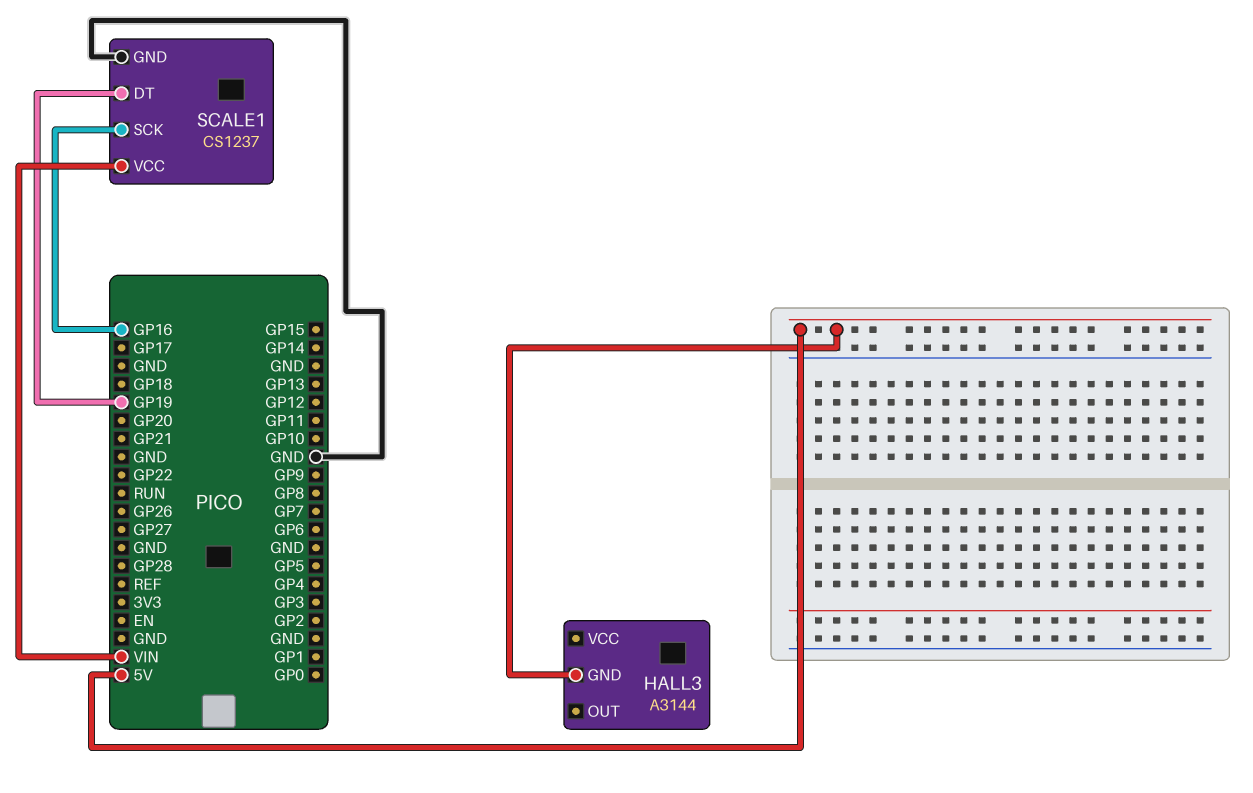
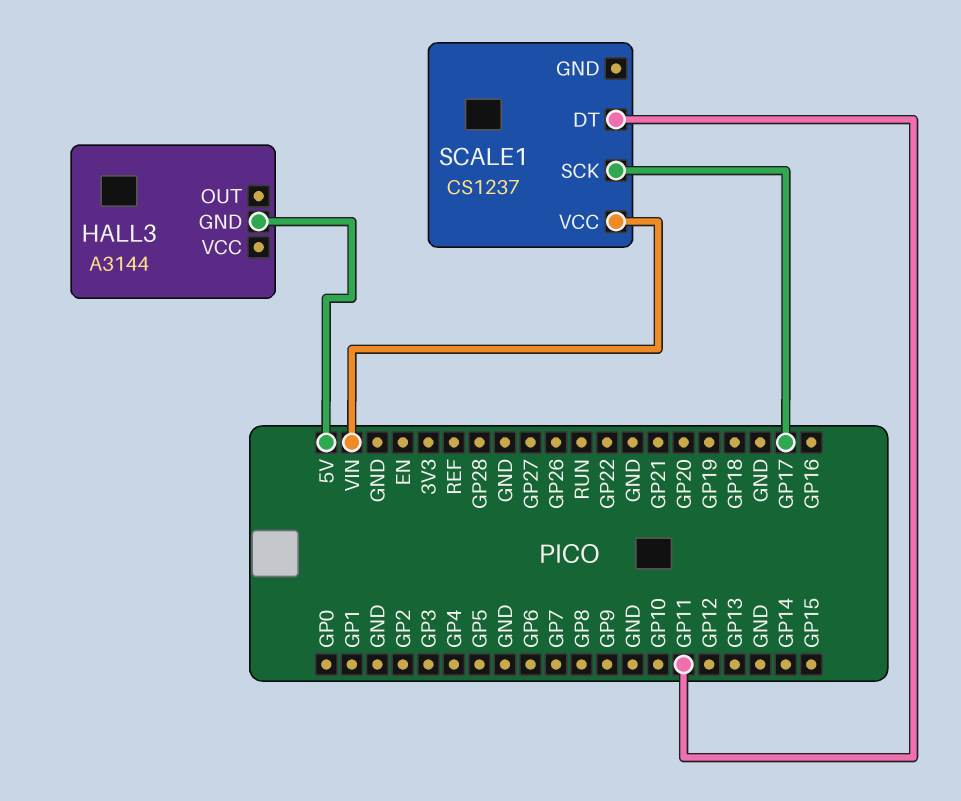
SCALE1 pin DT: GP19 -> GP11
SCALE1 pin GND: GND -> none
SCALE1 pin SCK: GP16 -> GP17

